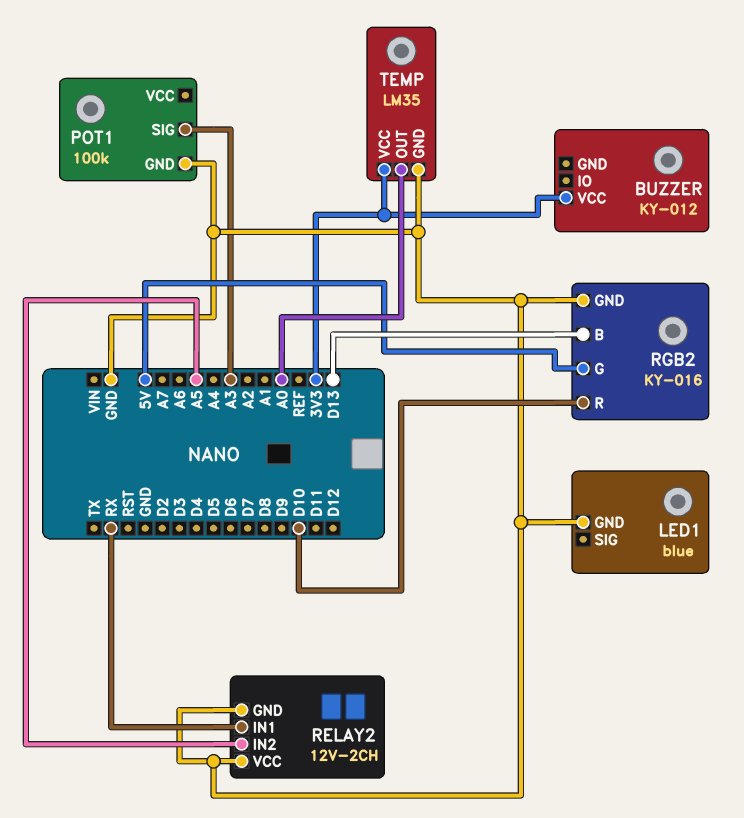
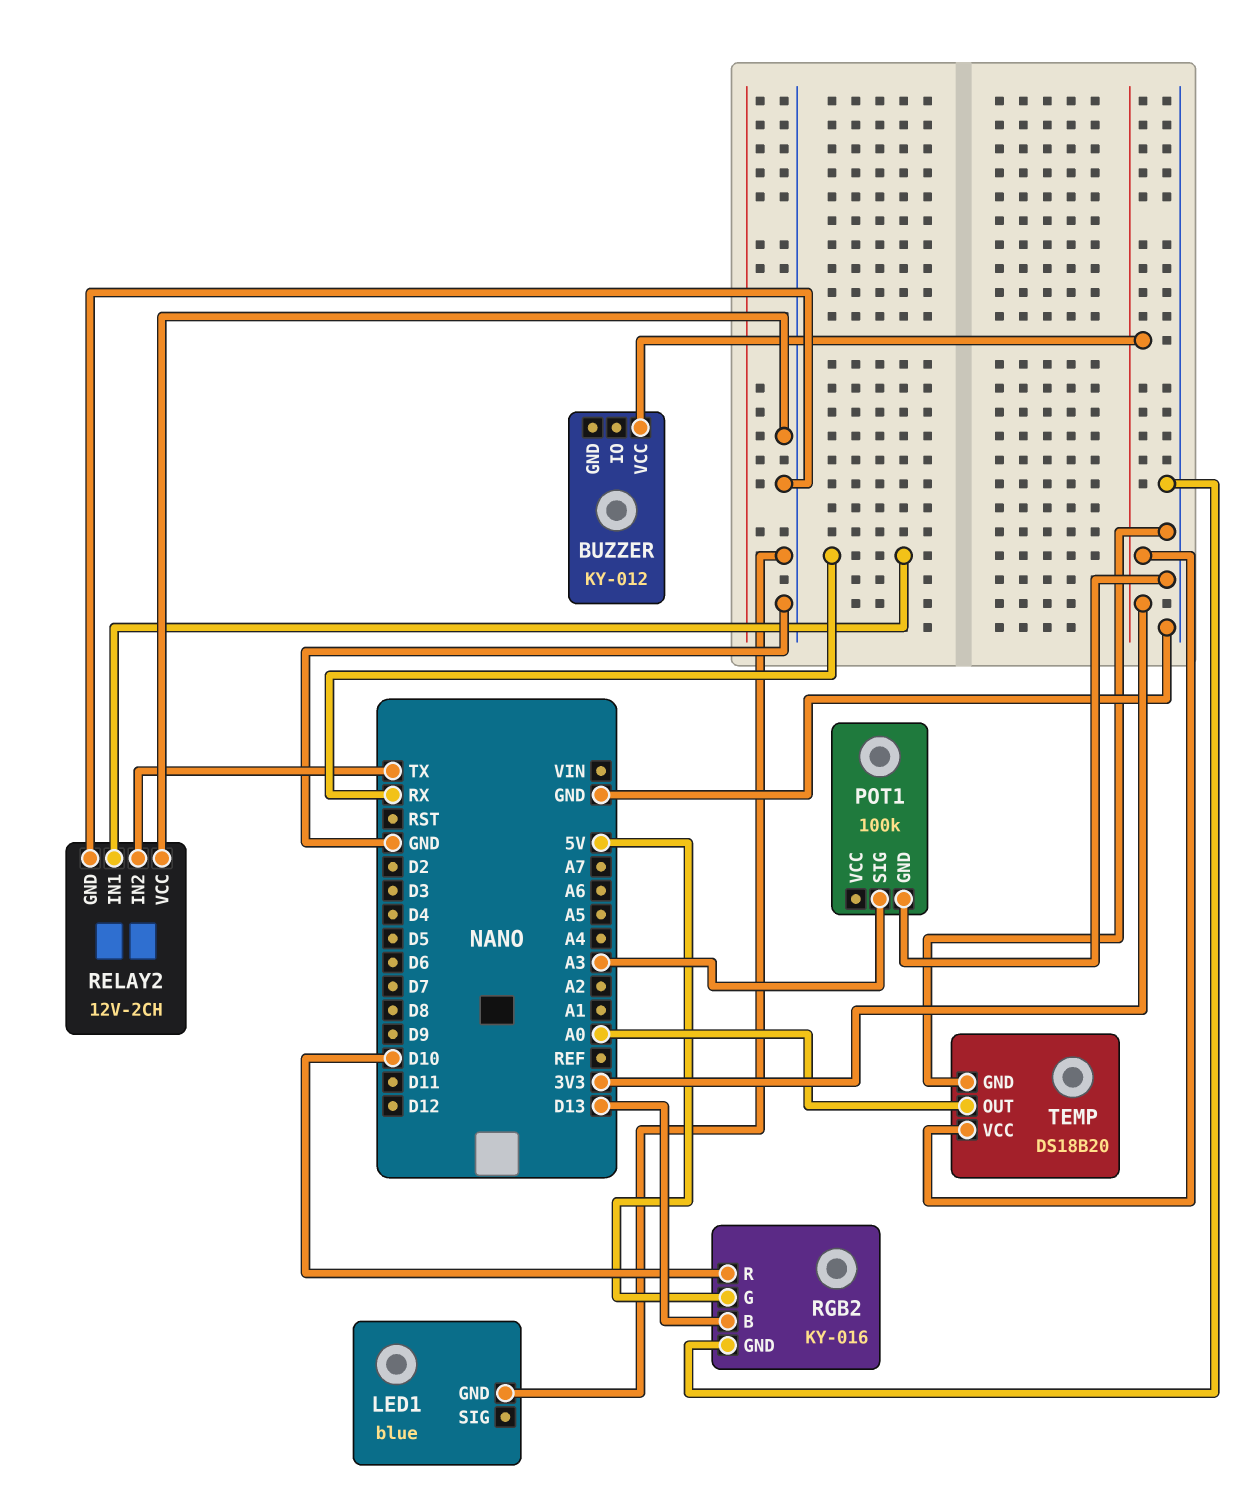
RELAY2 pin IN2: A5 -> TX
TEMP: LM35 -> DS18B20

